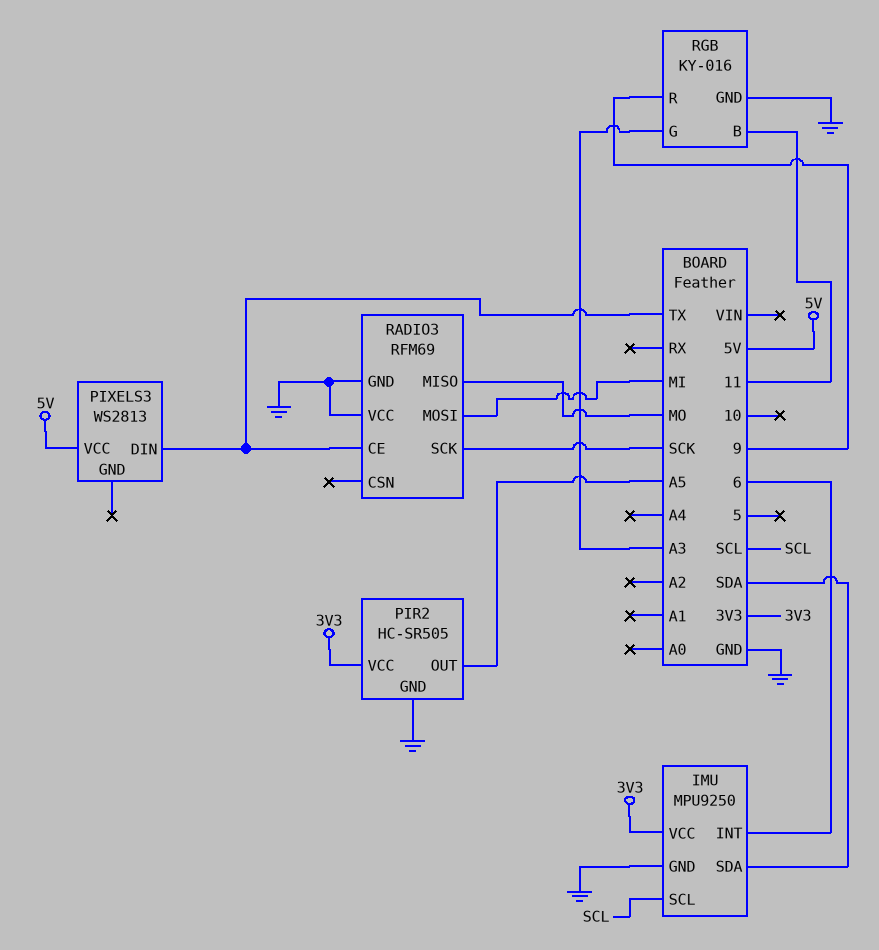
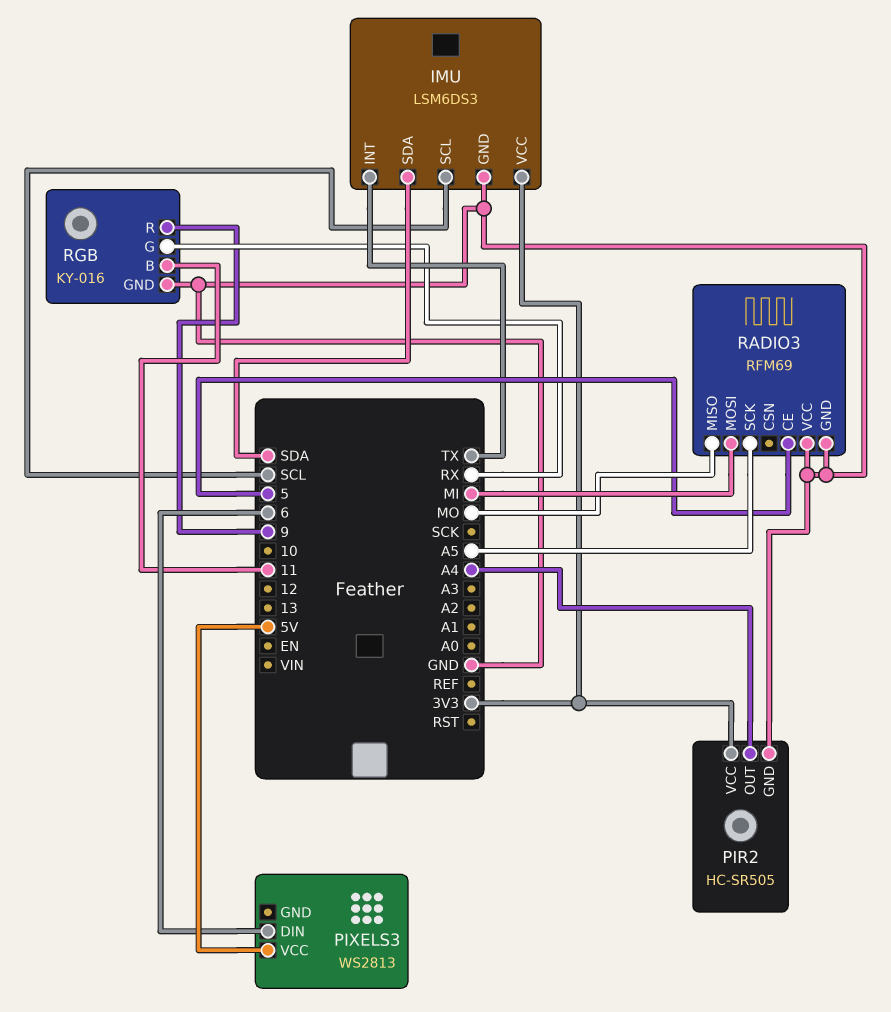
IMU: MPU9250 -> LSM6DS3
IMU pin INT: 6 -> TX
PIR2 pin OUT: A5 -> A4
PIXELS3 pin DIN: TX -> 6
RADIO3 pin CE: TX -> 5
RADIO3 pin SCK: SCK -> A5
RGB pin G: A3 -> RX

